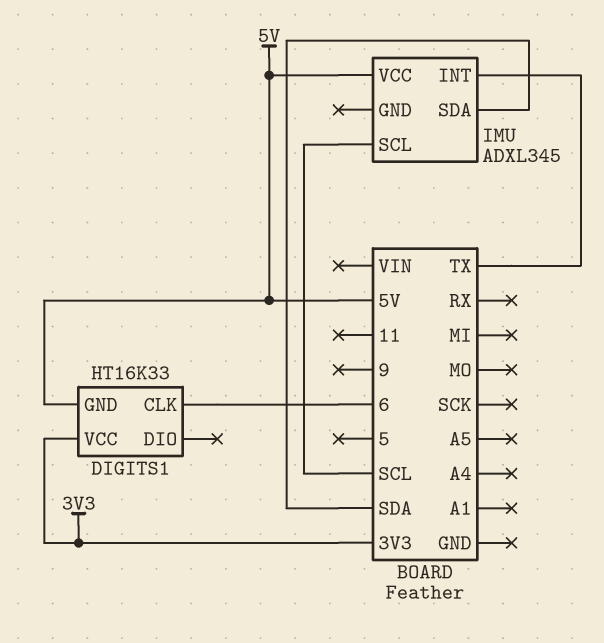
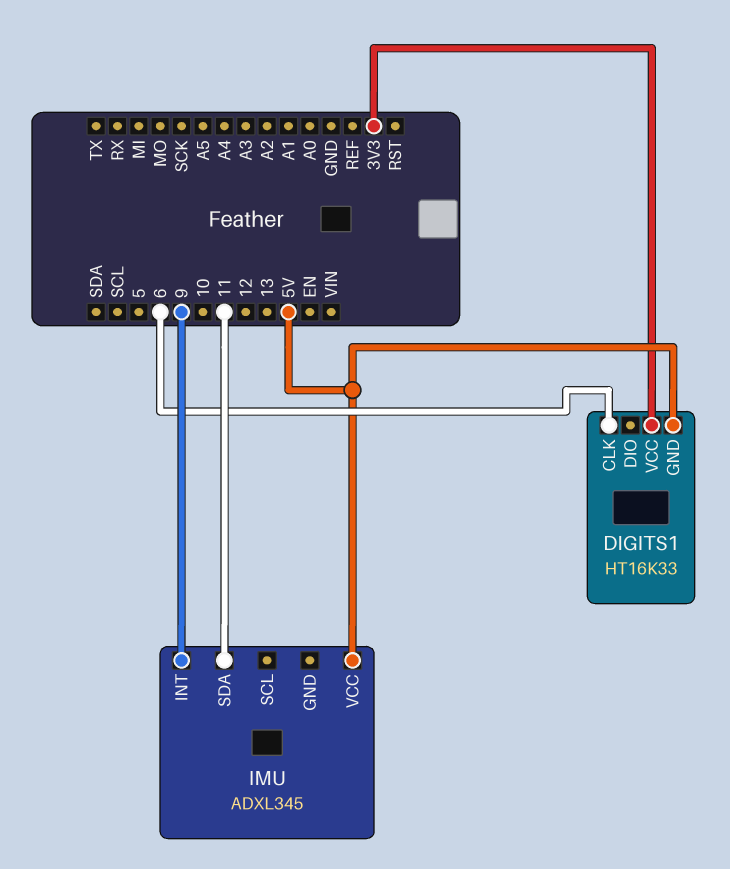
IMU pin INT: TX -> 9
IMU pin SCL: SCL -> none
IMU pin SDA: SDA -> 11

